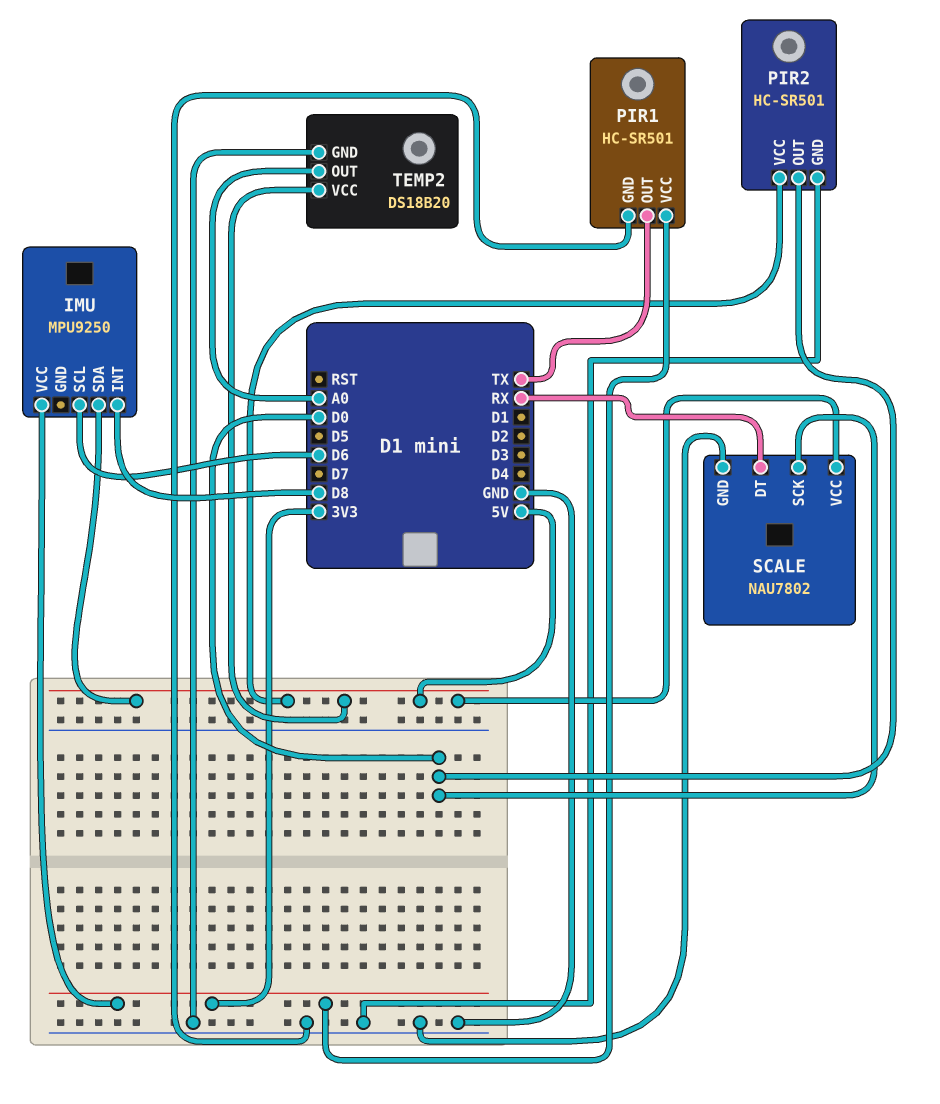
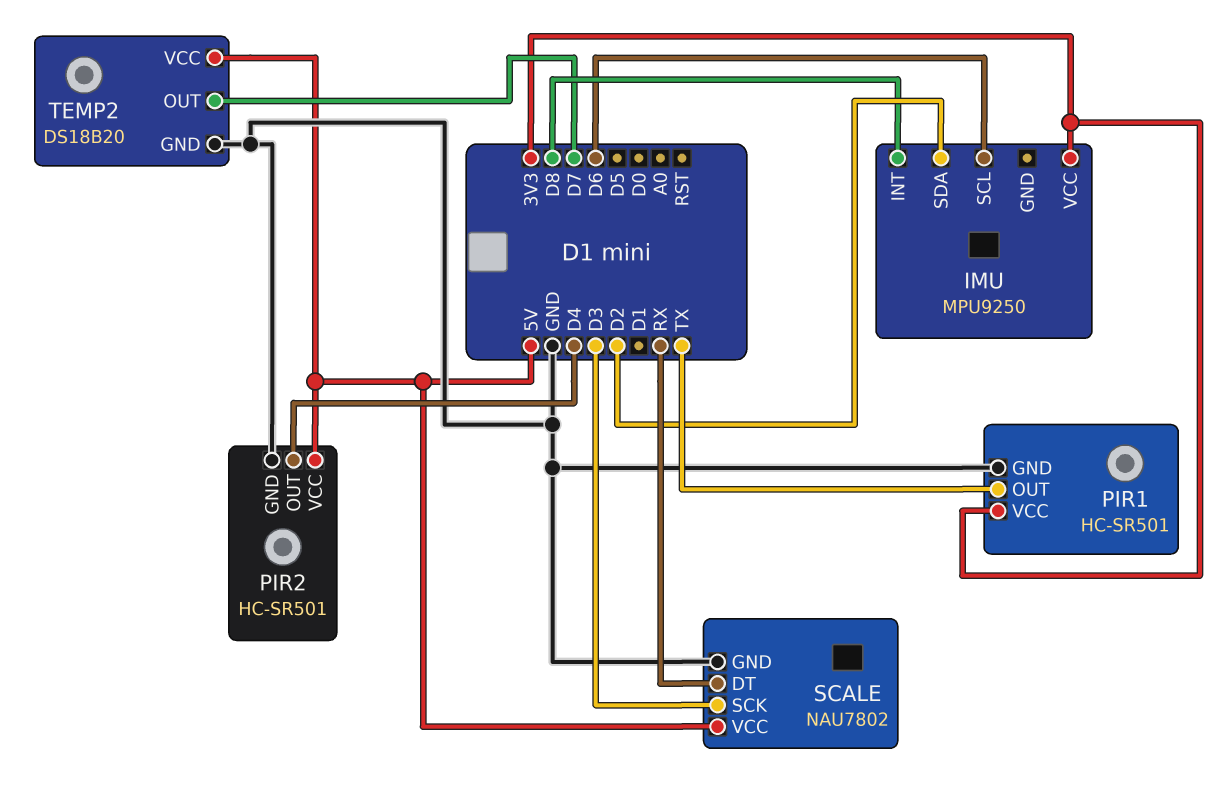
IMU pin SDA: 5V -> D2
PIR2 pin OUT: D0 -> D4
SCALE pin SCK: D0 -> D3
TEMP2 pin OUT: A0 -> D7

